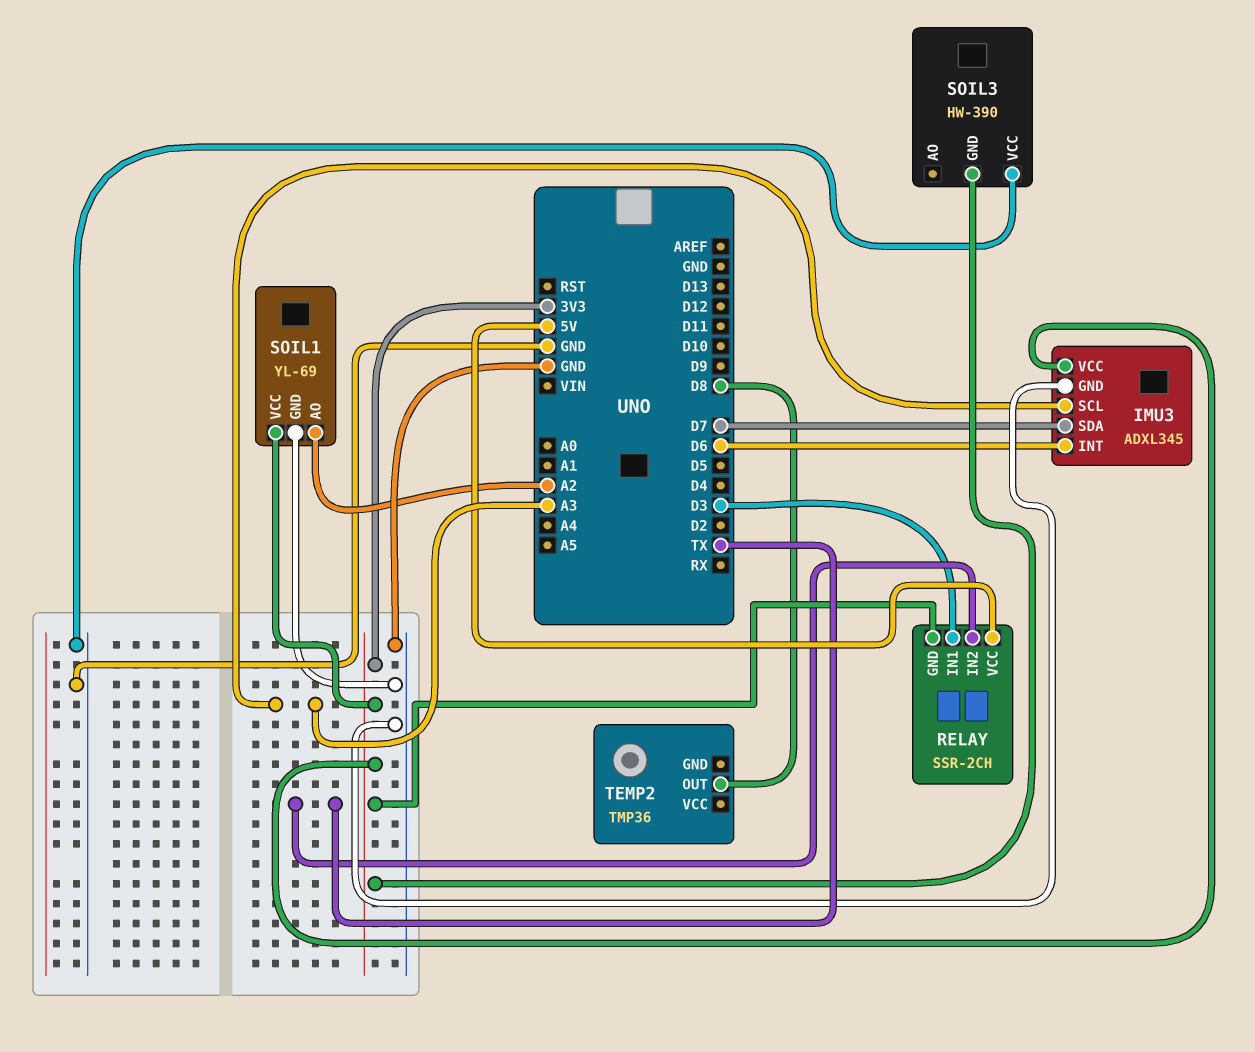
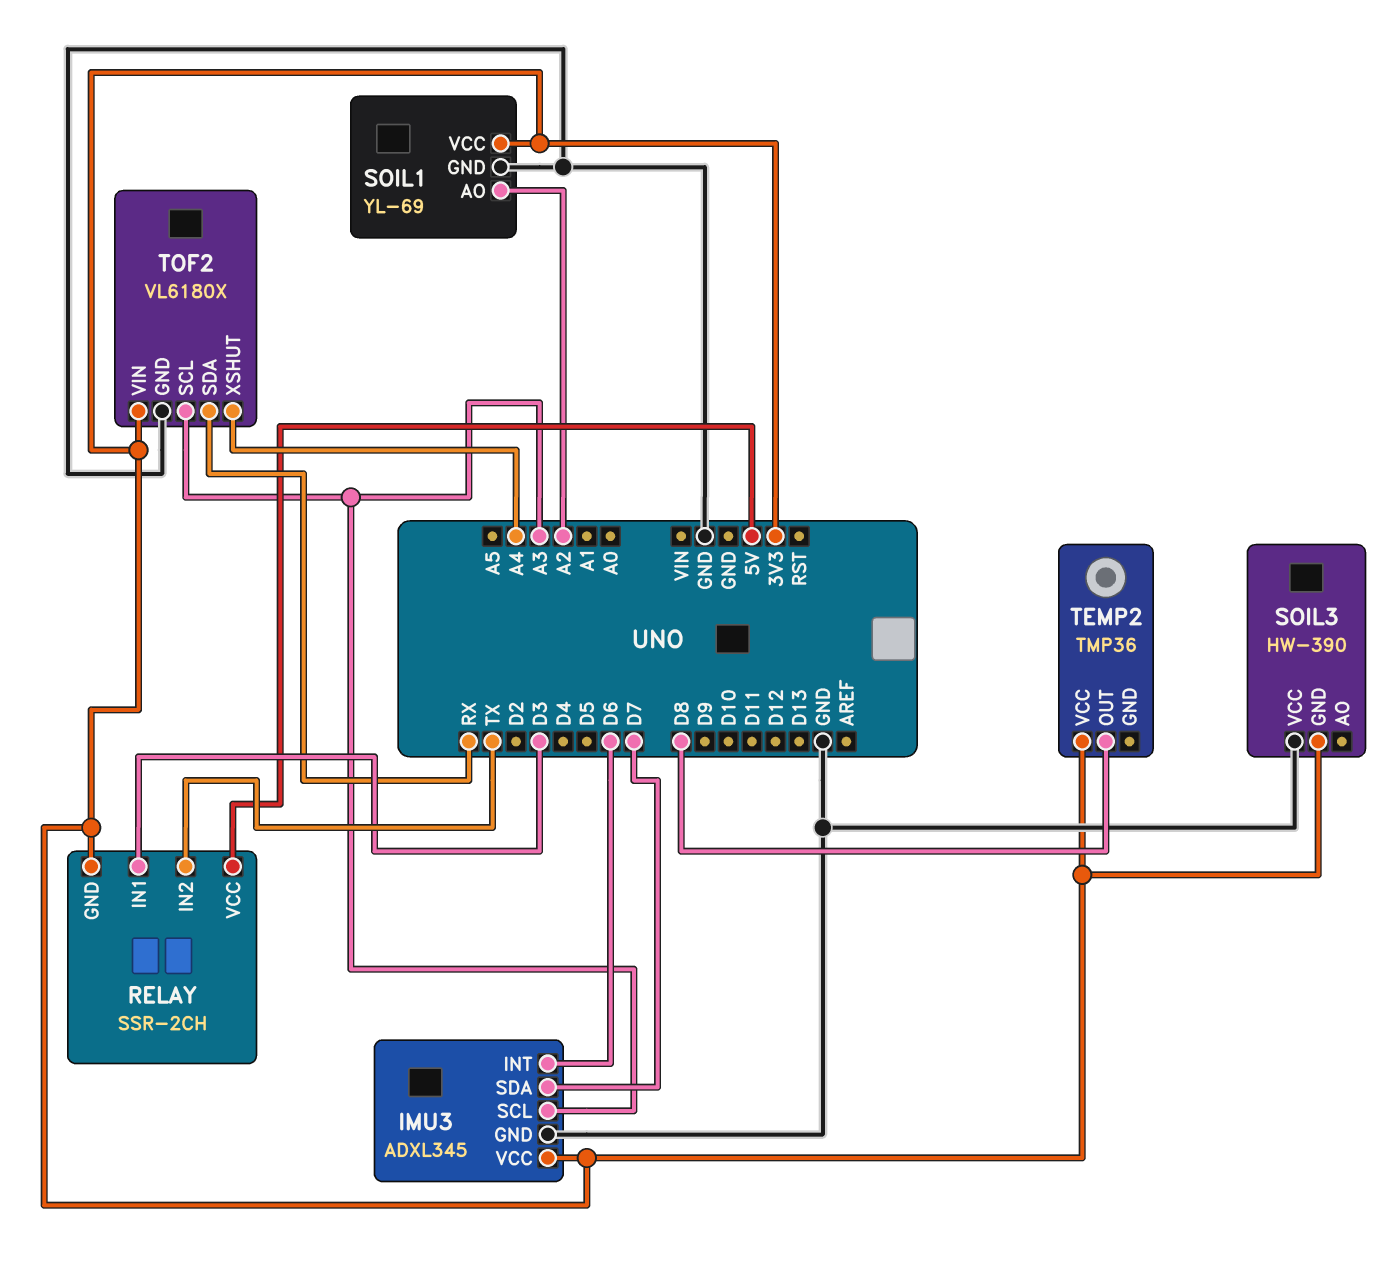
TEMP2 pin VCC: none -> 3V3
TOF2: none -> VL6180X
TOF2 pin GND: none -> GND
TOF2 pin SCL: none -> A3
TOF2 pin SDA: none -> RX
TOF2 pin VIN: none -> 3V3
TOF2 pin XSHUT: none -> A4

